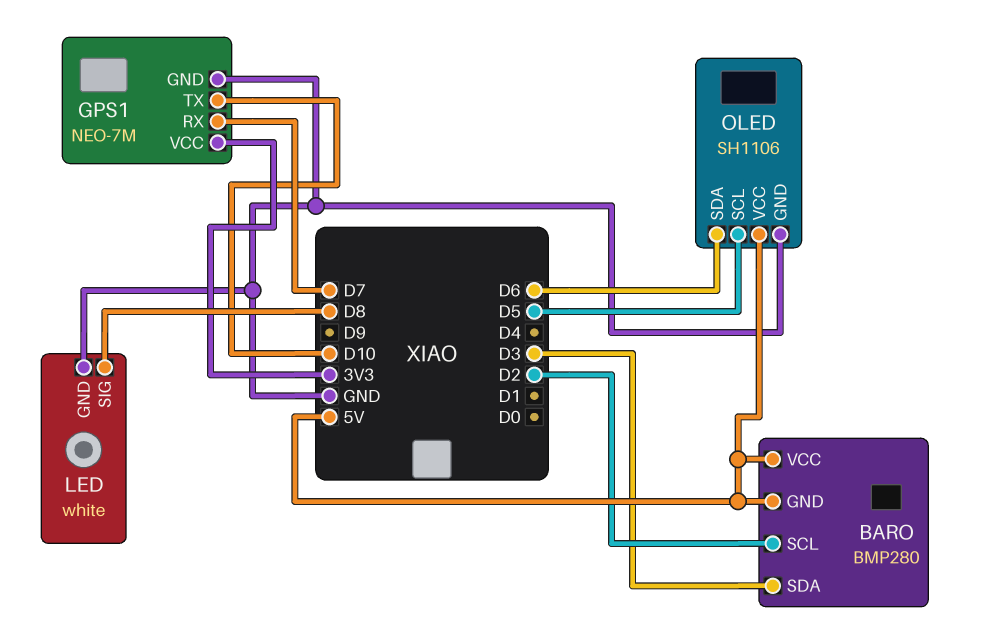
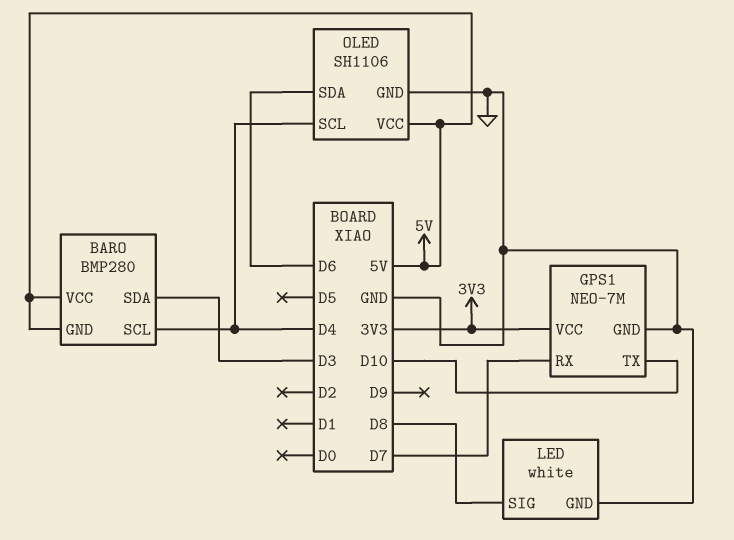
BARO pin SCL: D2 -> D4
OLED pin SCL: D5 -> D4

